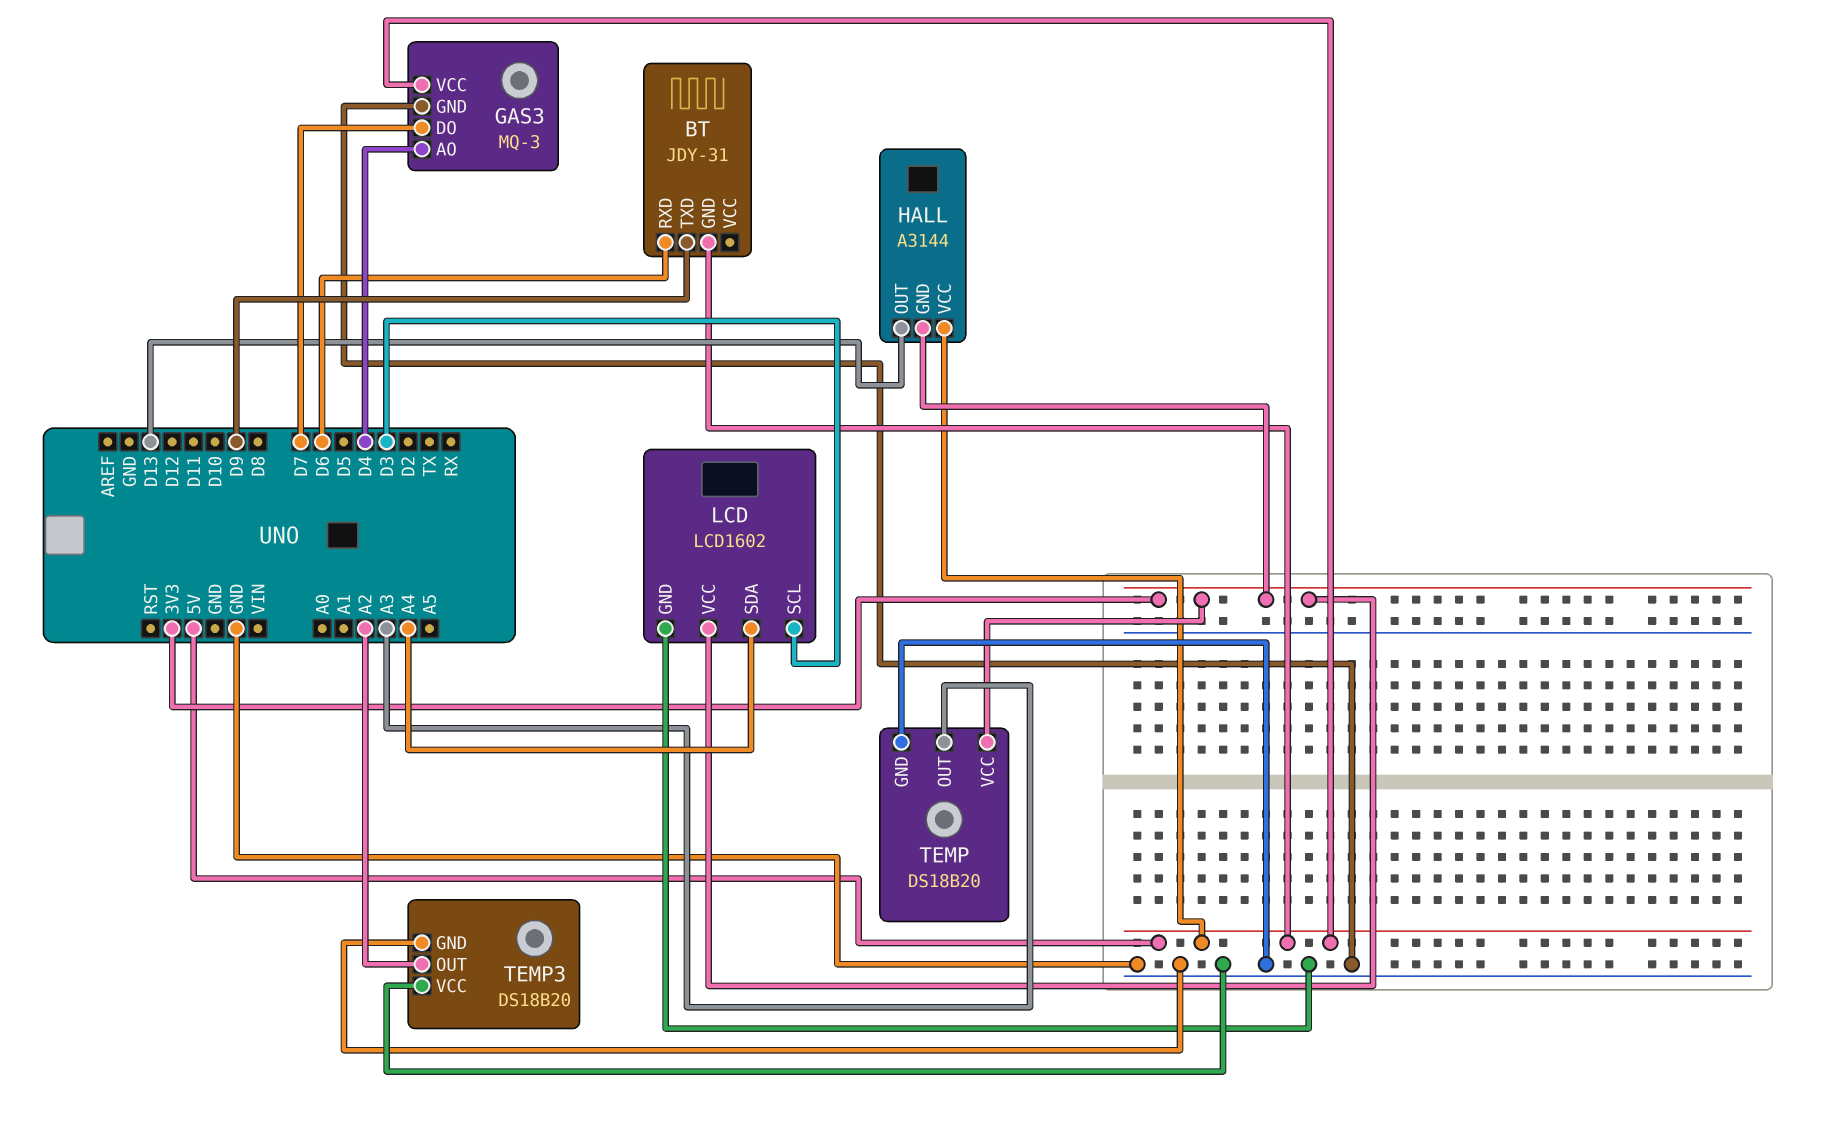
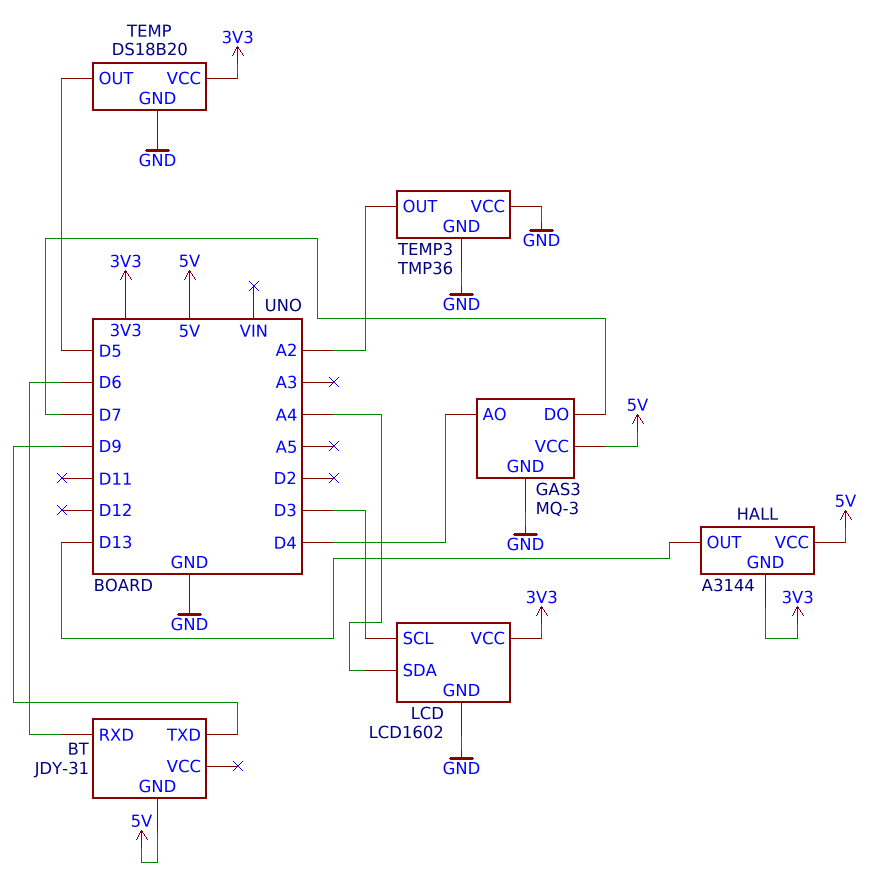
TEMP pin OUT: A3 -> D5
TEMP3: DS18B20 -> TMP36

